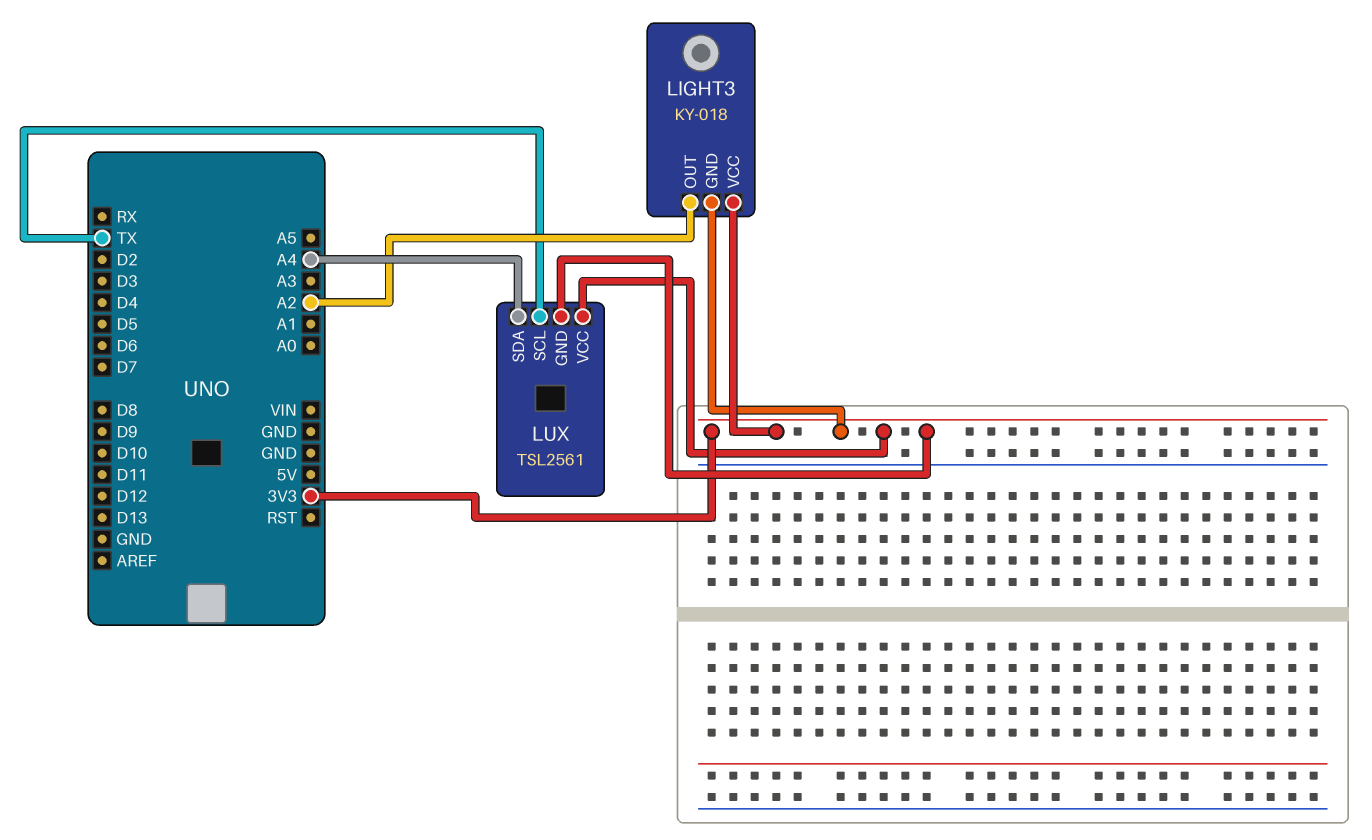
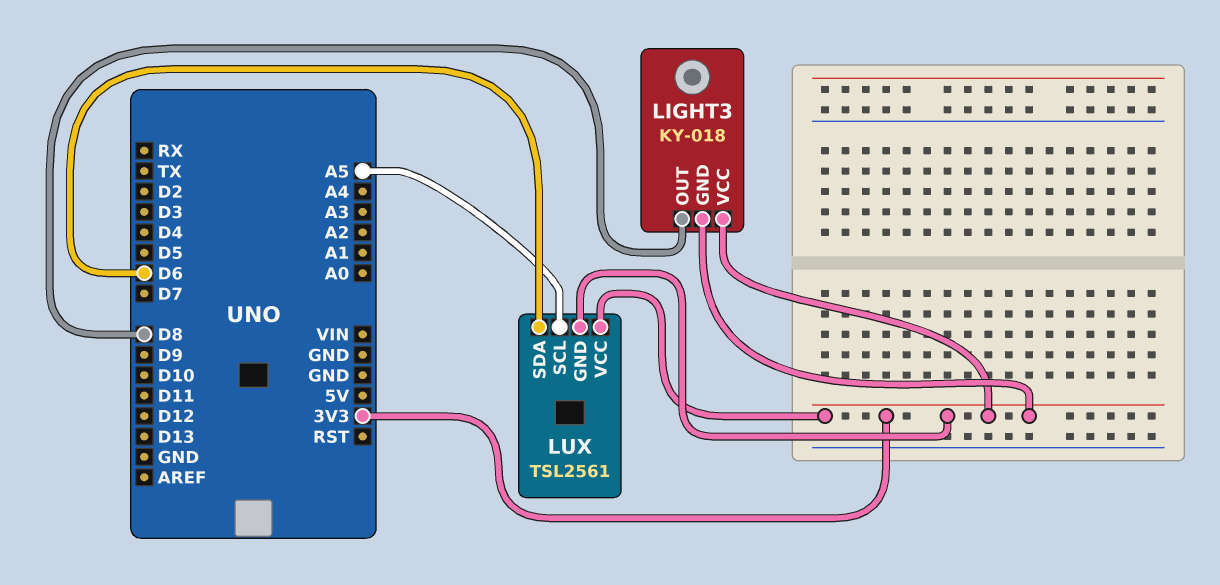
LIGHT3 pin OUT: A2 -> D8
LUX pin SCL: TX -> A5
LUX pin SDA: A4 -> D6

